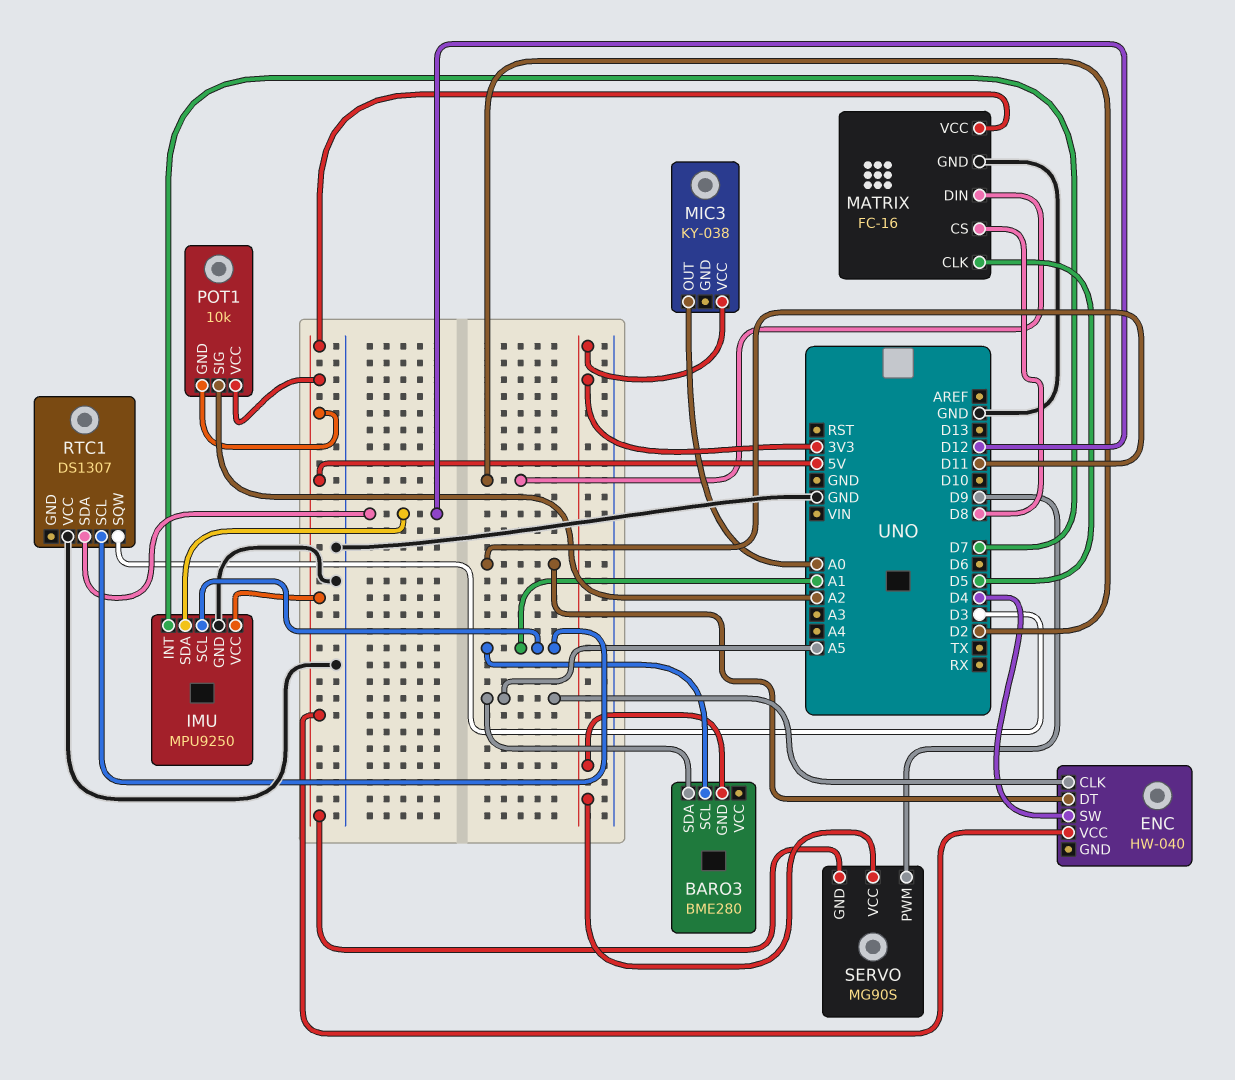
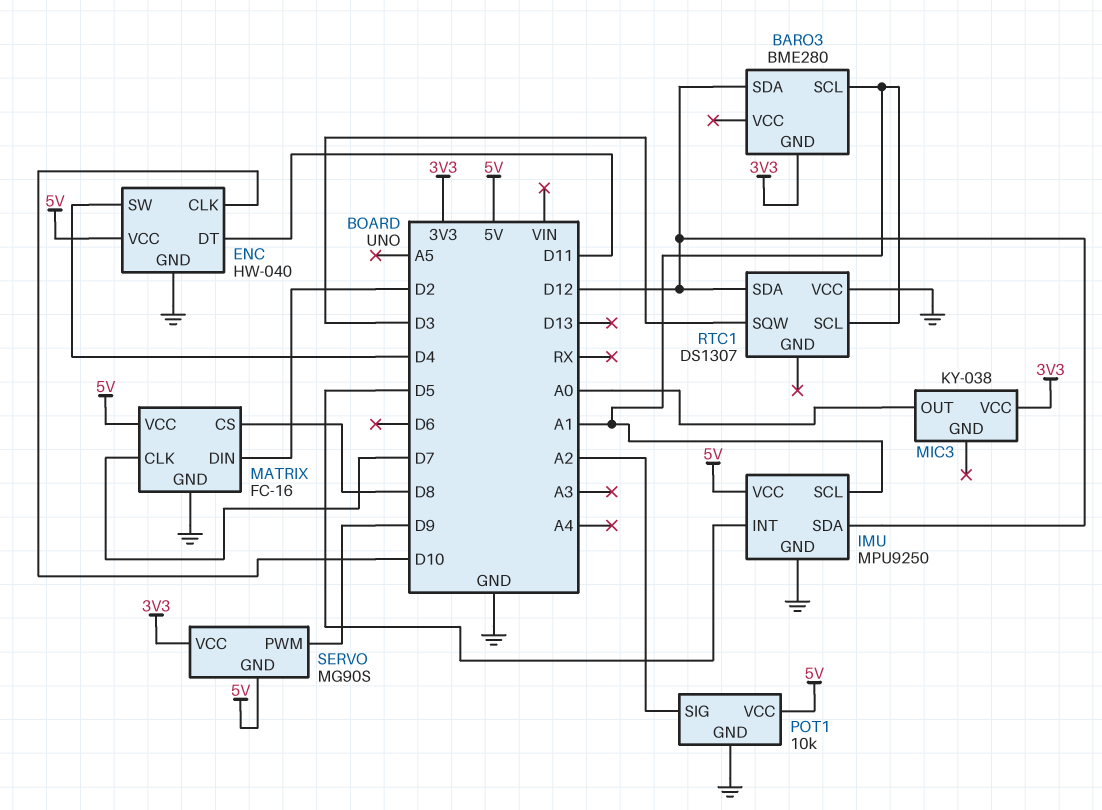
BARO3 pin SDA: A5 -> D12
ENC pin CLK: A5 -> D10
ENC pin GND: none -> GND
IMU pin INT: D7 -> D5
MATRIX pin CLK: D5 -> D7
POT1 pin GND: 5V -> GND

